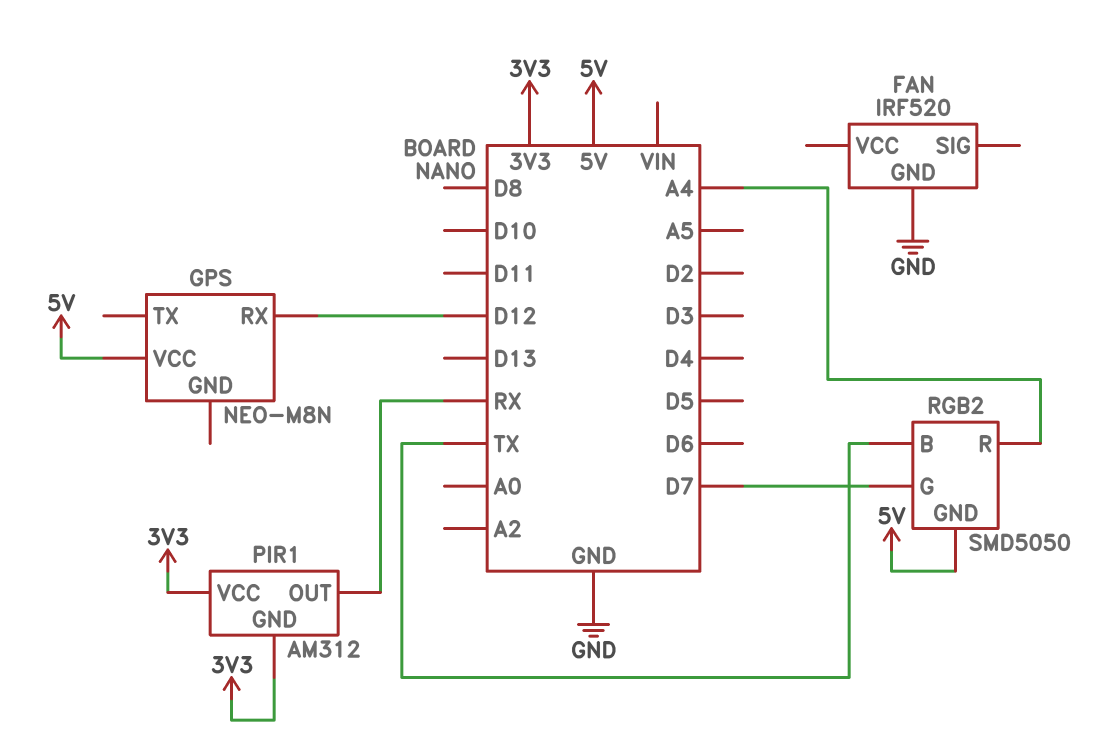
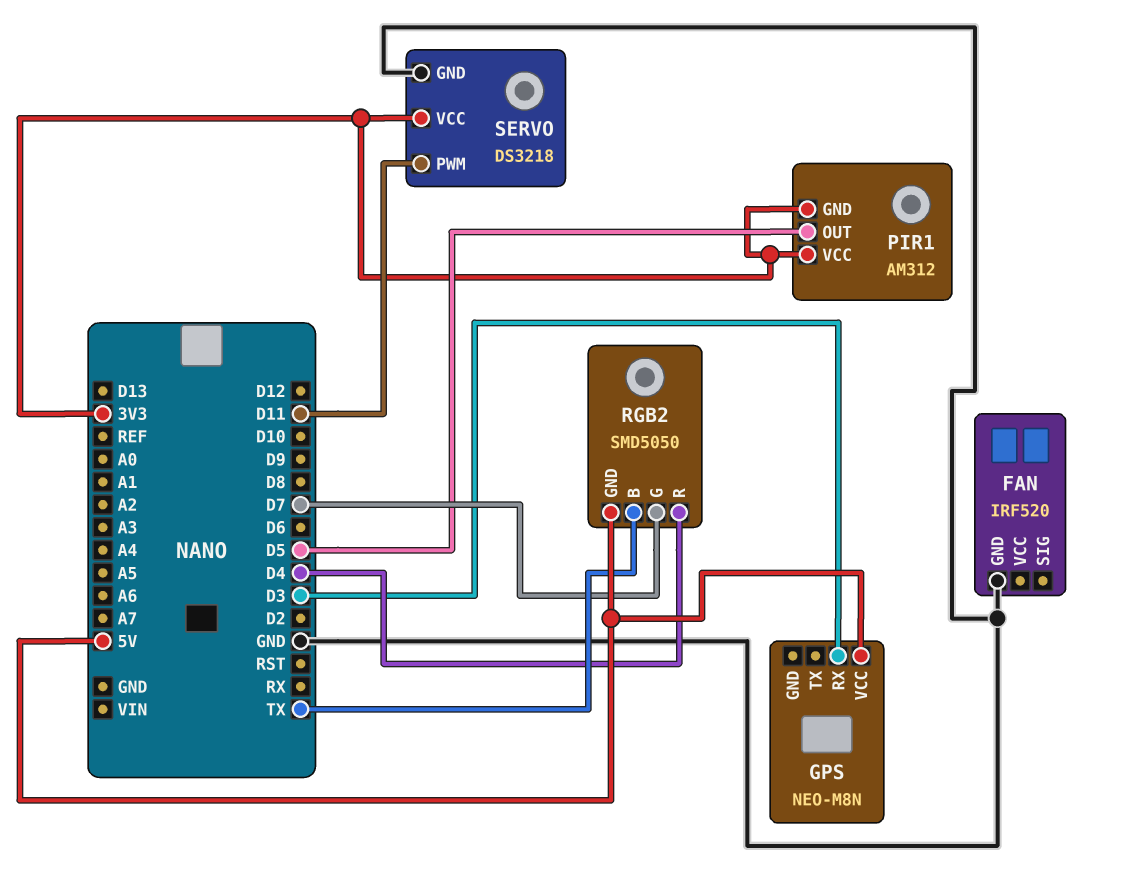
GPS pin RX: D12 -> D3
PIR1 pin OUT: RX -> D5
RGB2 pin R: A4 -> D4
SERVO: none -> DS3218
SERVO pin GND: none -> GND
SERVO pin PWM: none -> D11
SERVO pin VCC: none -> 3V3

